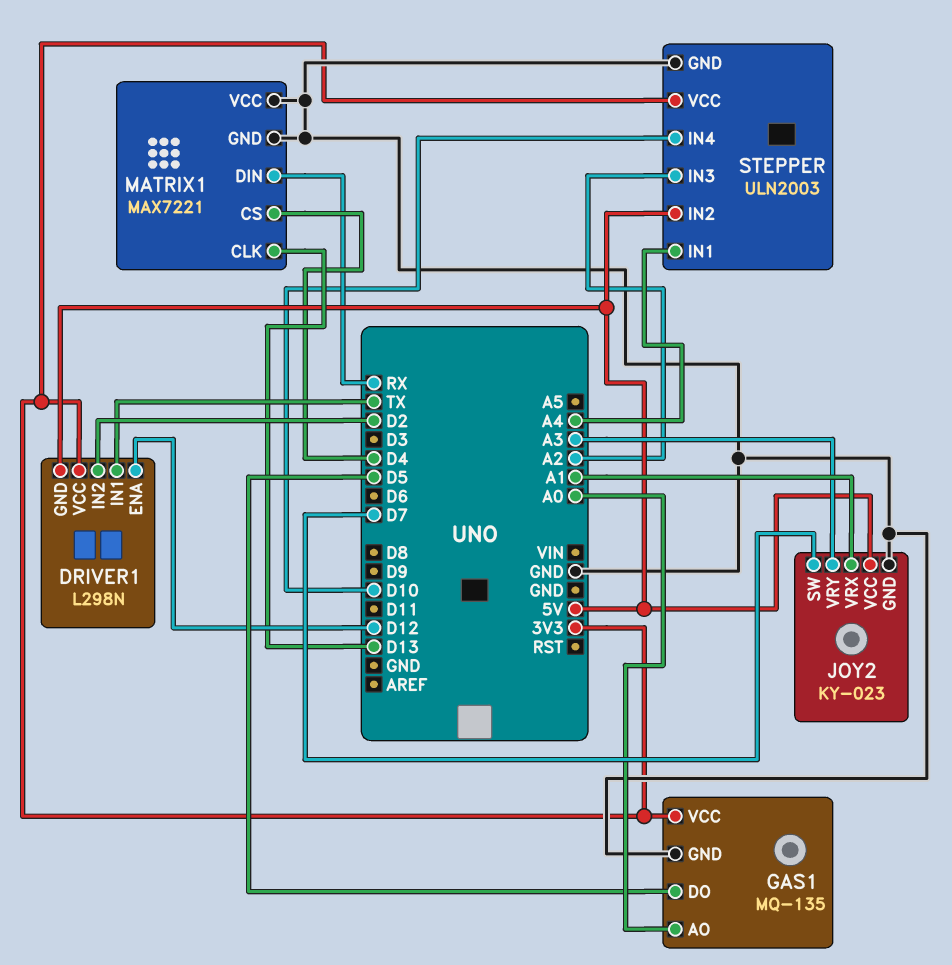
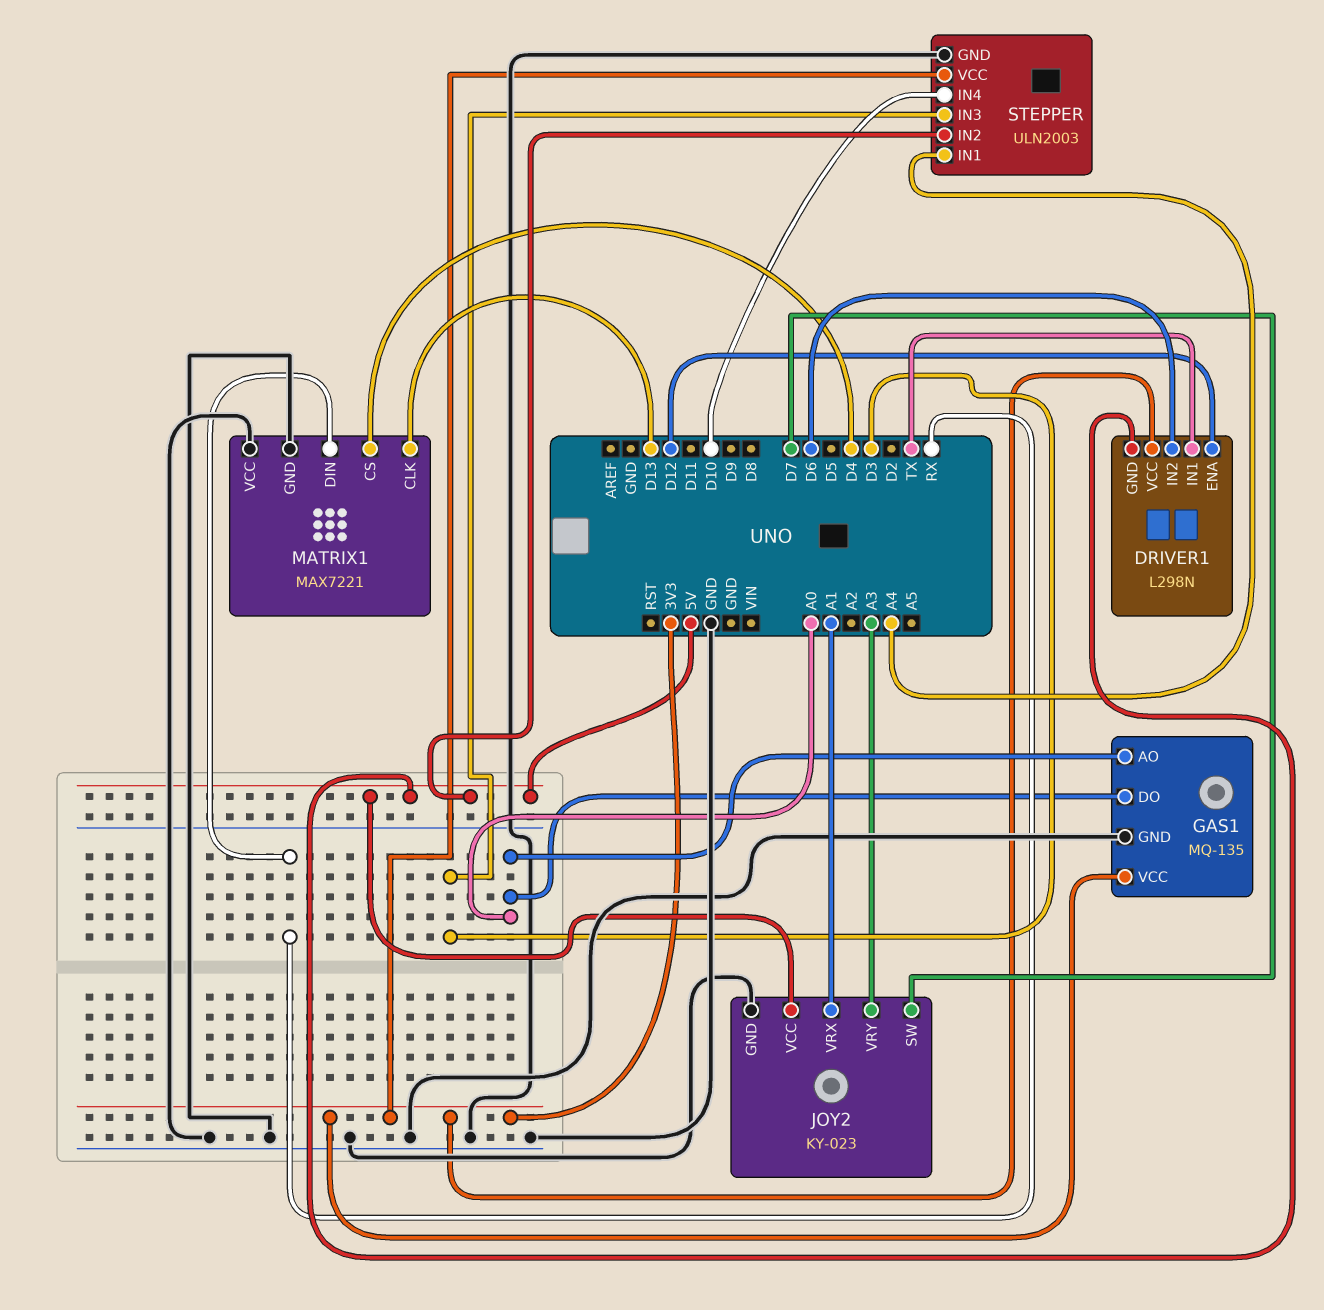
DRIVER1 pin IN2: D2 -> D6
GAS1 pin DO: D5 -> A0
STEPPER pin IN3: A2 -> D3

